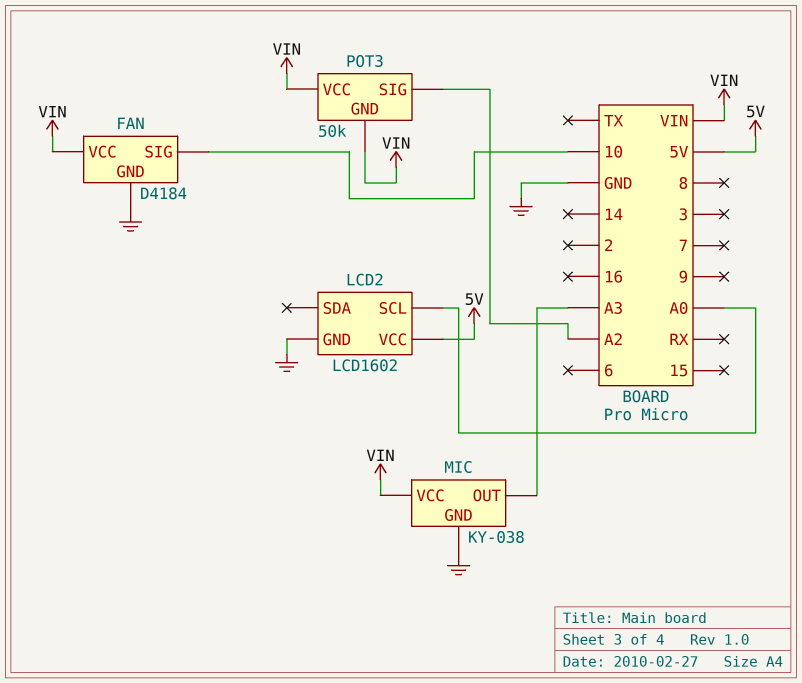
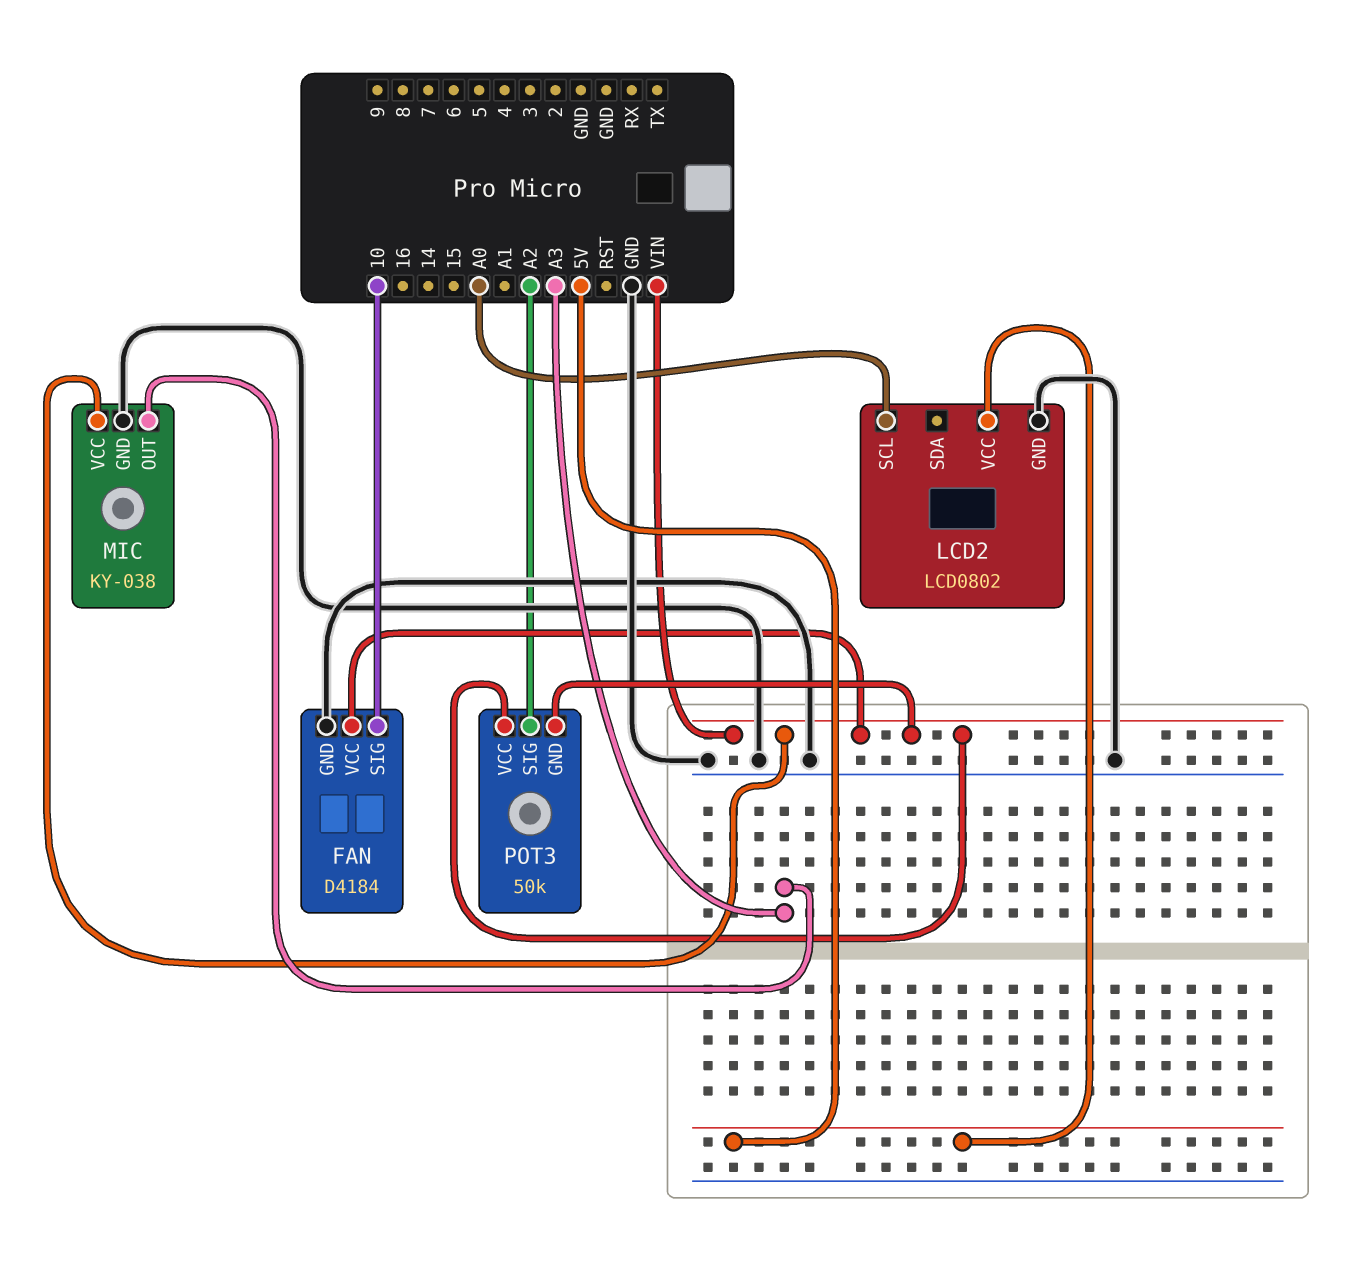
LCD2: LCD1602 -> LCD0802

